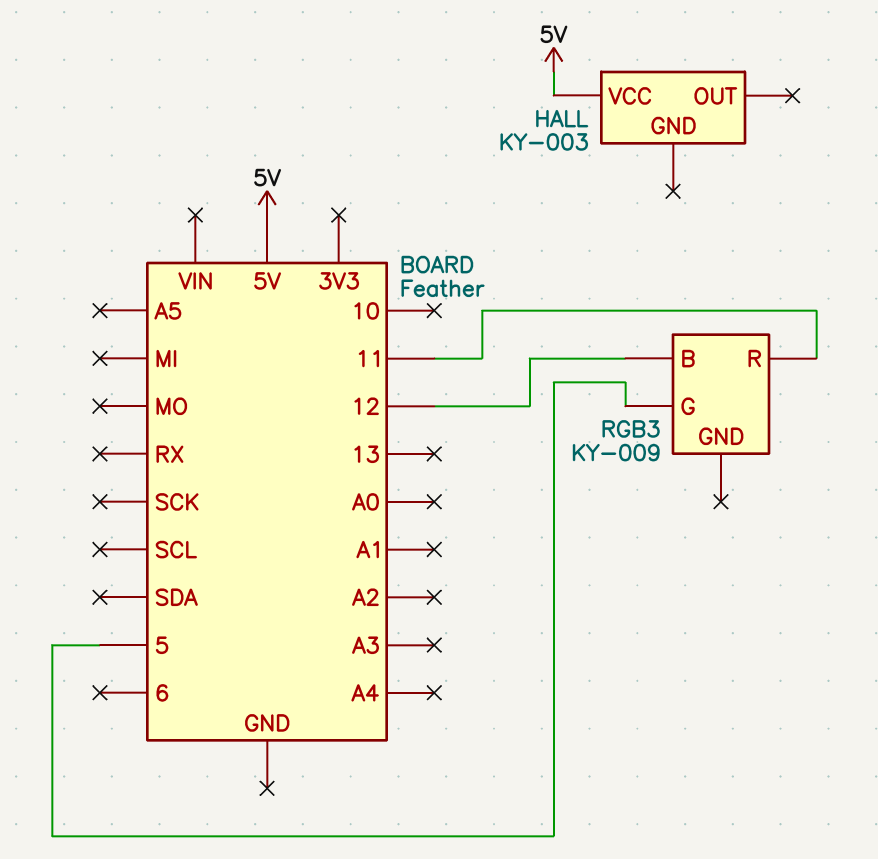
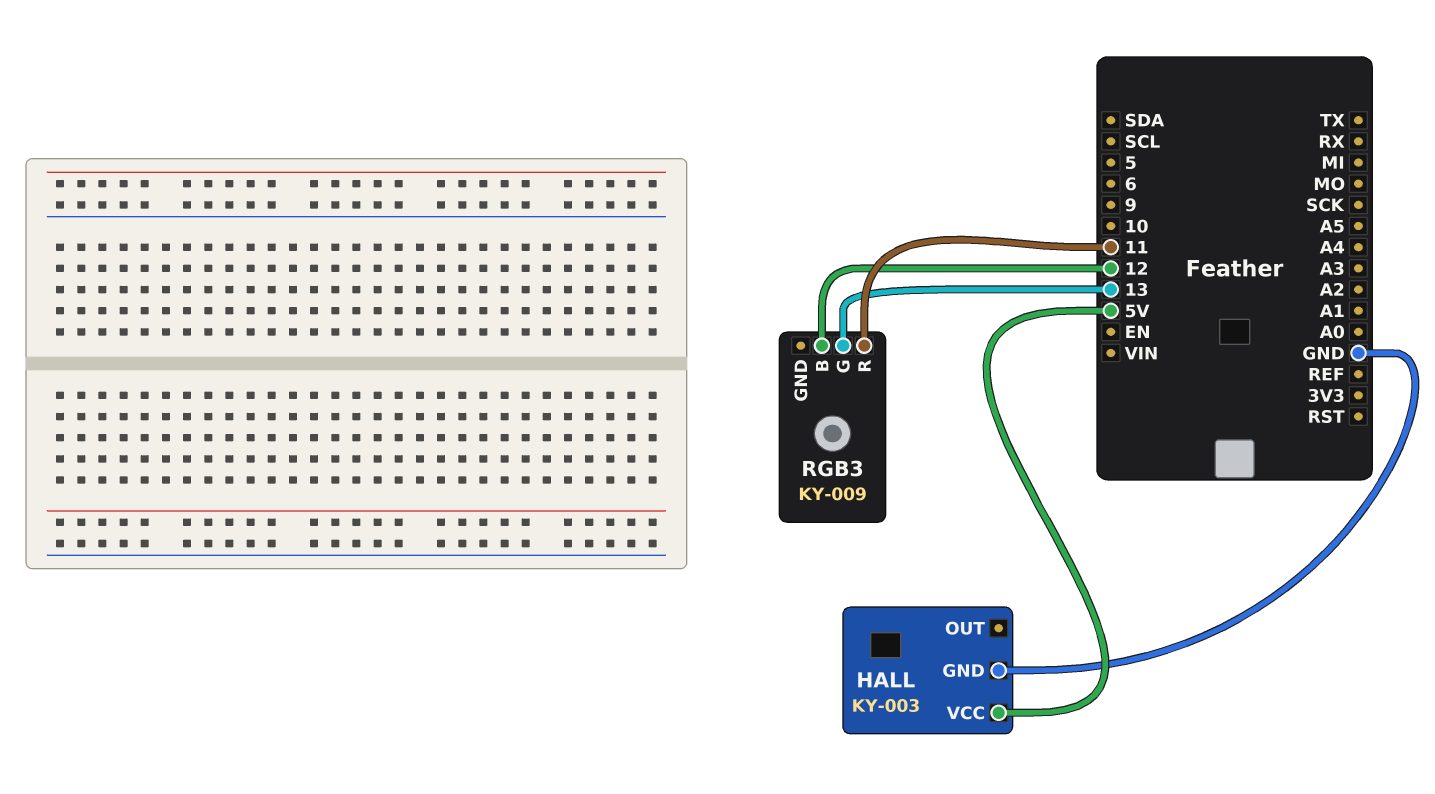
HALL pin GND: none -> GND
RGB3 pin G: 5 -> 13

